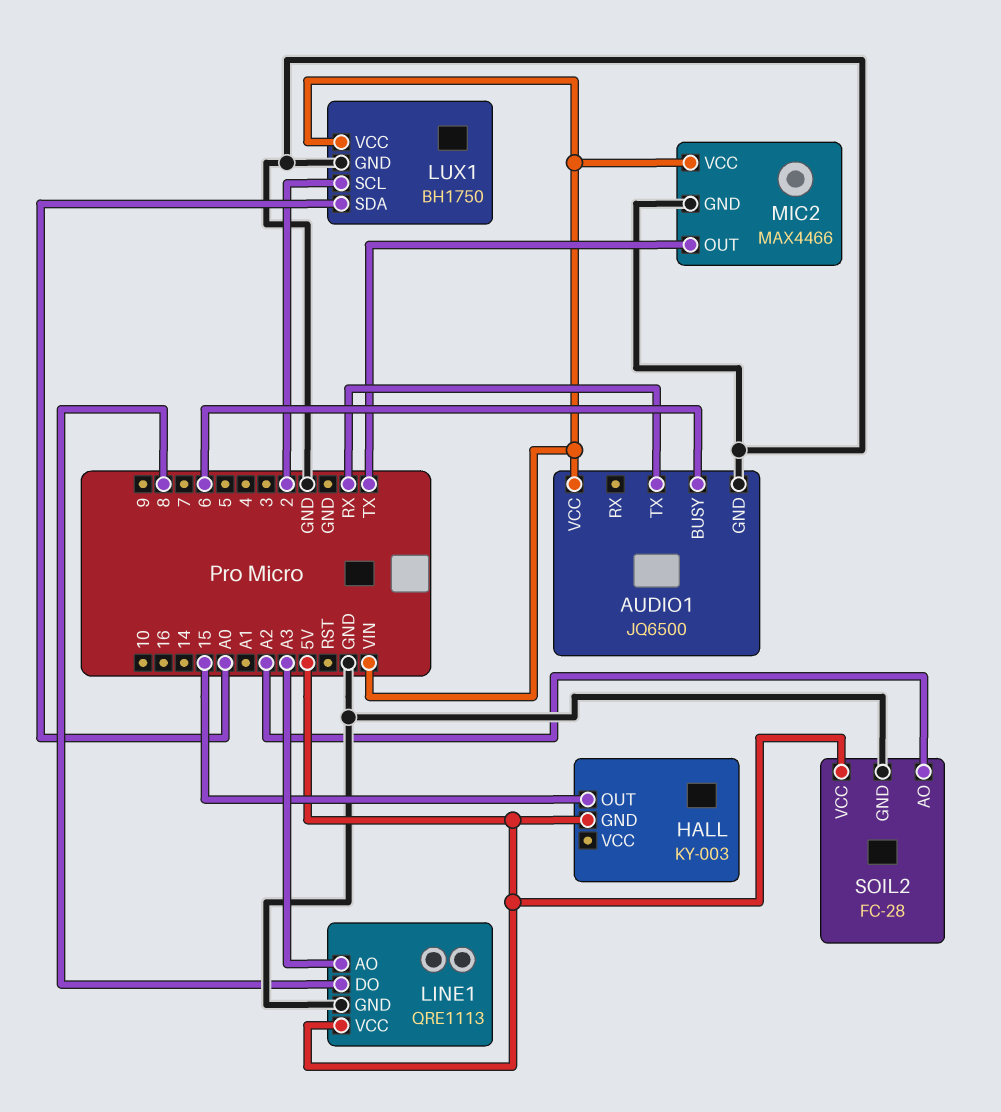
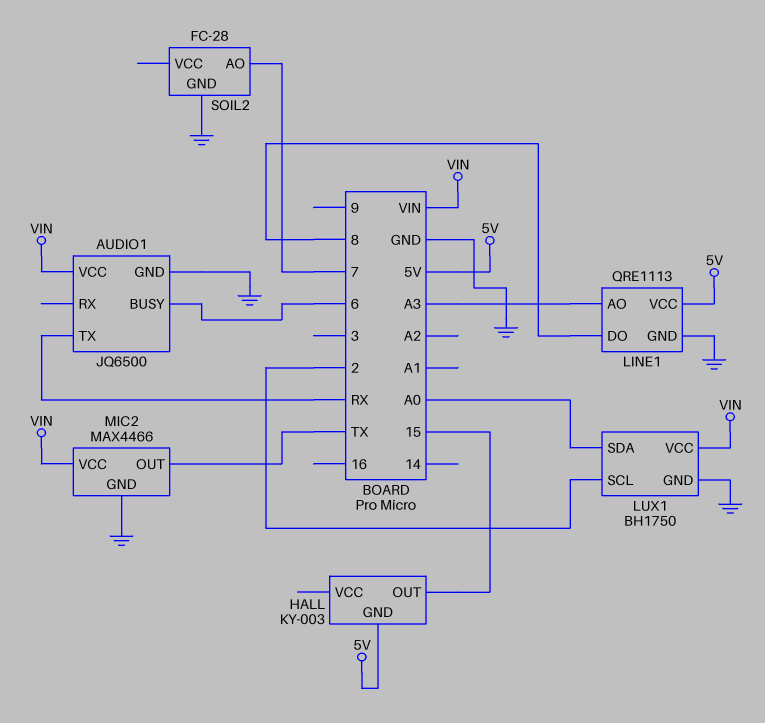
SOIL2 pin AO: A2 -> 7
SOIL2 pin VCC: 5V -> none

